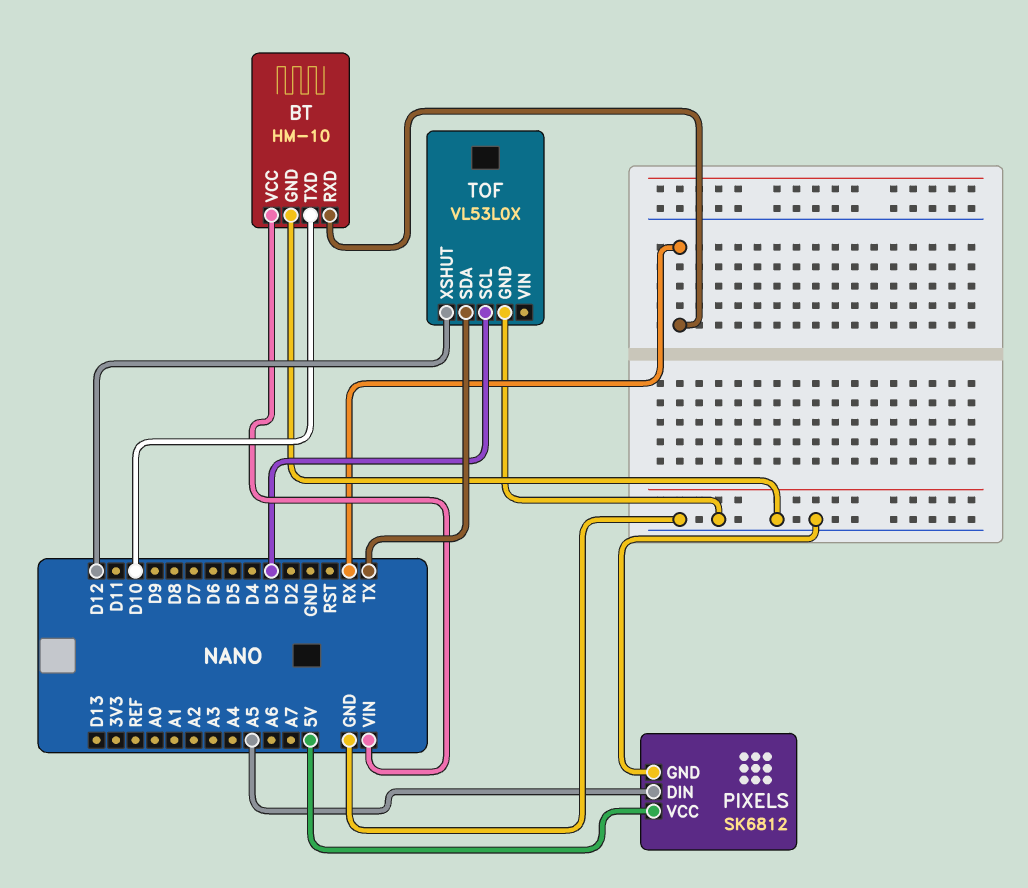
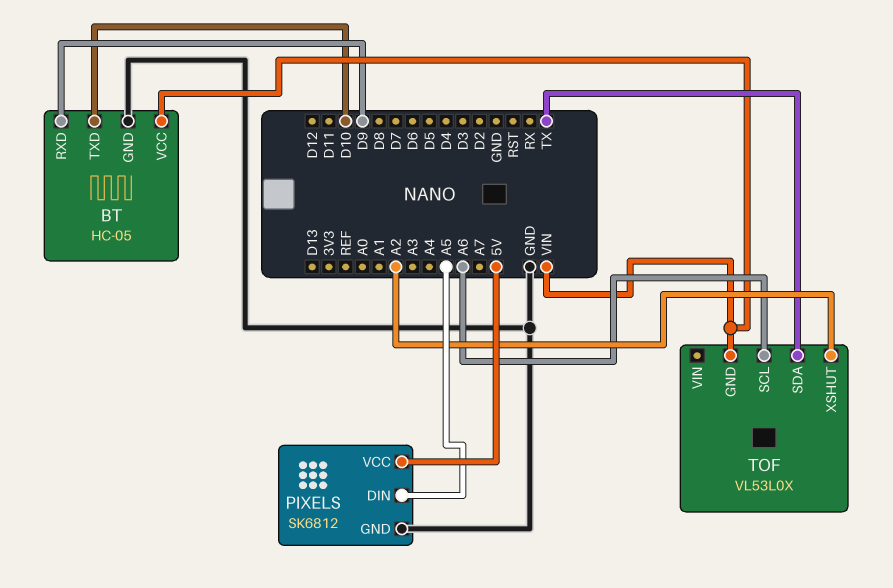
BT: HM-10 -> HC-05
BT pin RXD: RX -> D9
TOF pin GND: GND -> VIN
TOF pin SCL: D3 -> A6
TOF pin XSHUT: D12 -> A2

